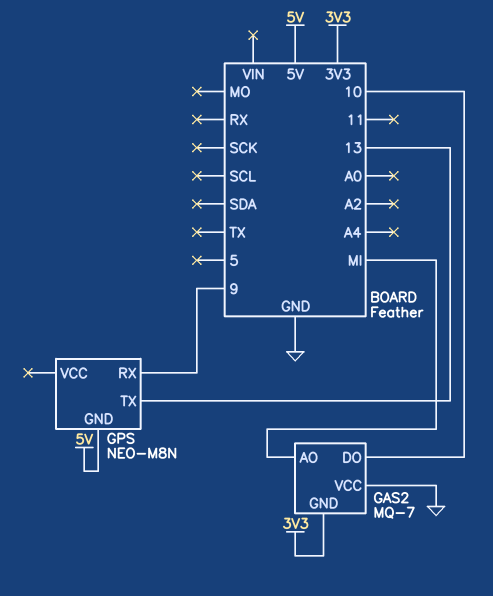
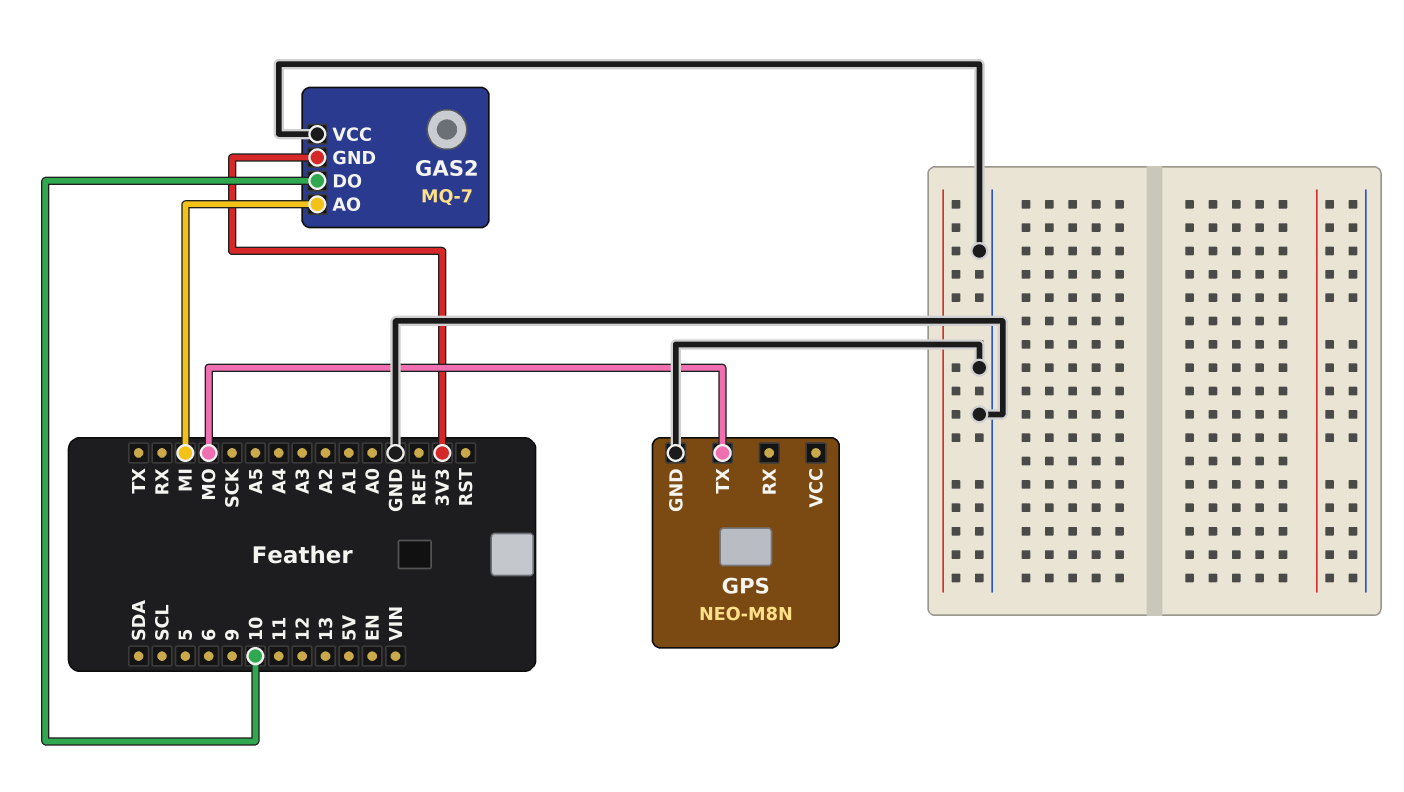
GPS pin GND: 5V -> GND
GPS pin RX: 9 -> none
GPS pin TX: 13 -> MO

